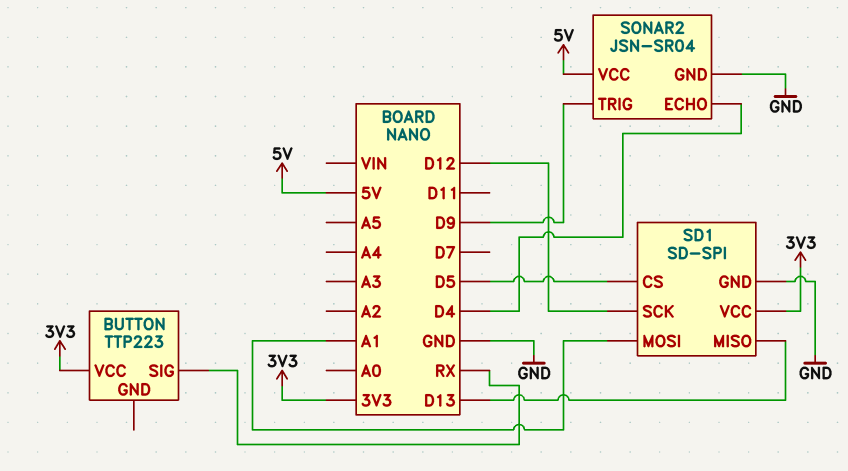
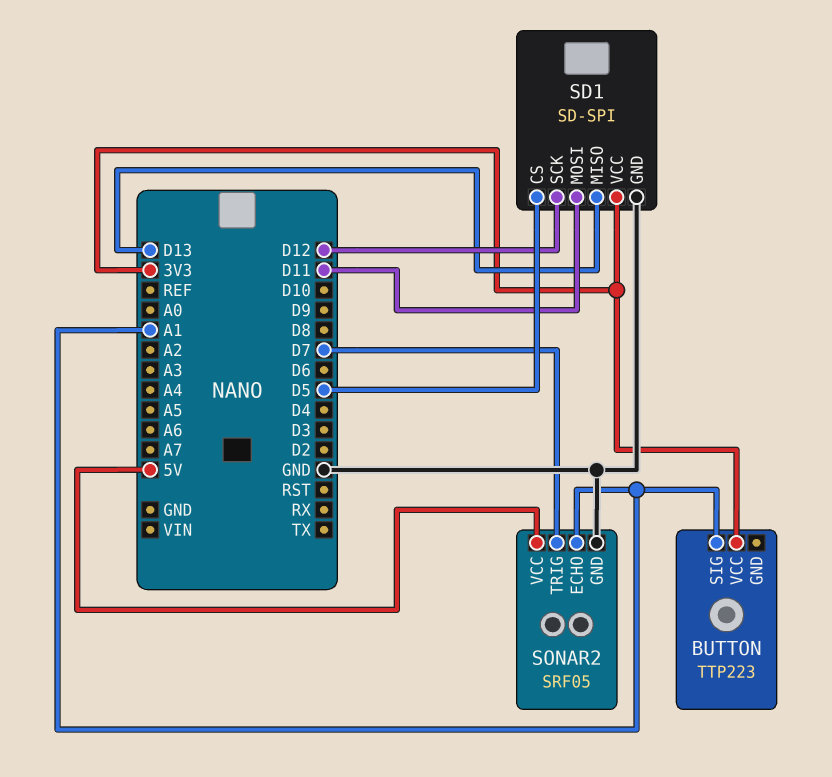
BUTTON pin SIG: RX -> A1
SD1 pin MOSI: A1 -> D11
SONAR2: JSN-SR04 -> SRF05
SONAR2 pin ECHO: D4 -> A1
SONAR2 pin TRIG: D9 -> D7

